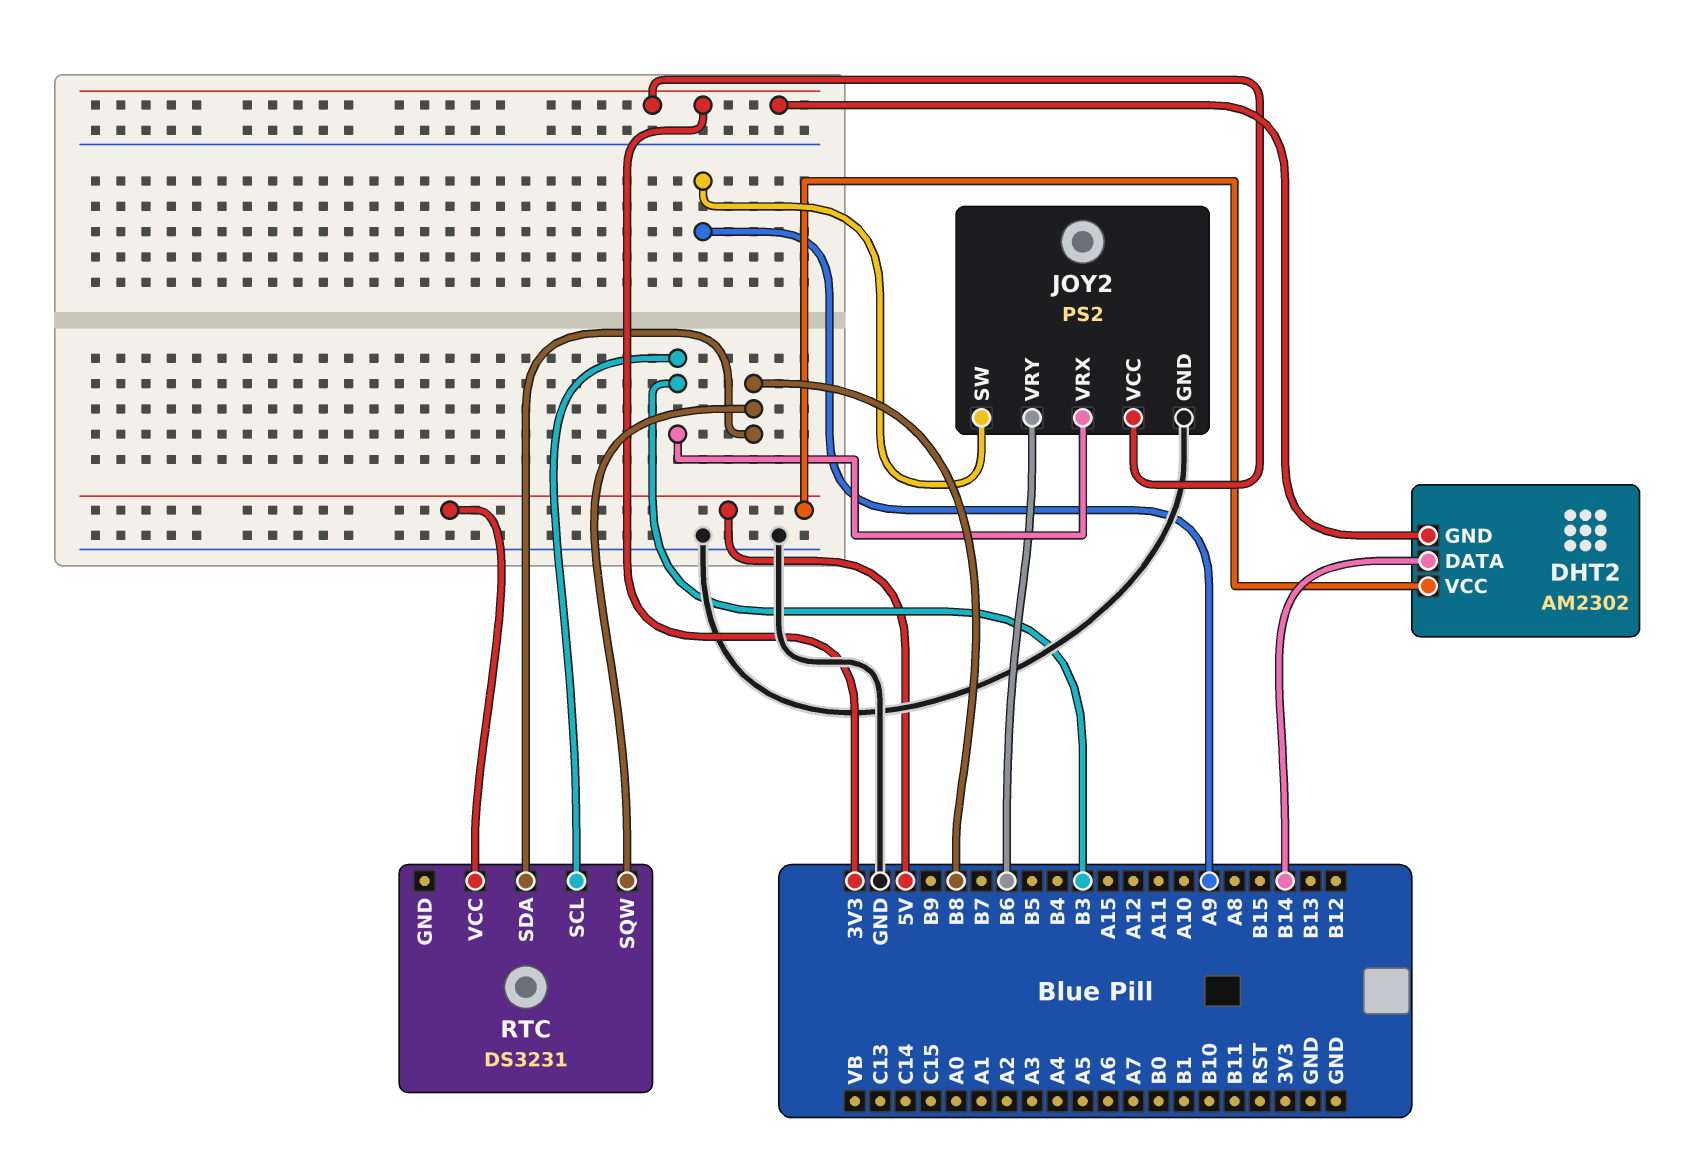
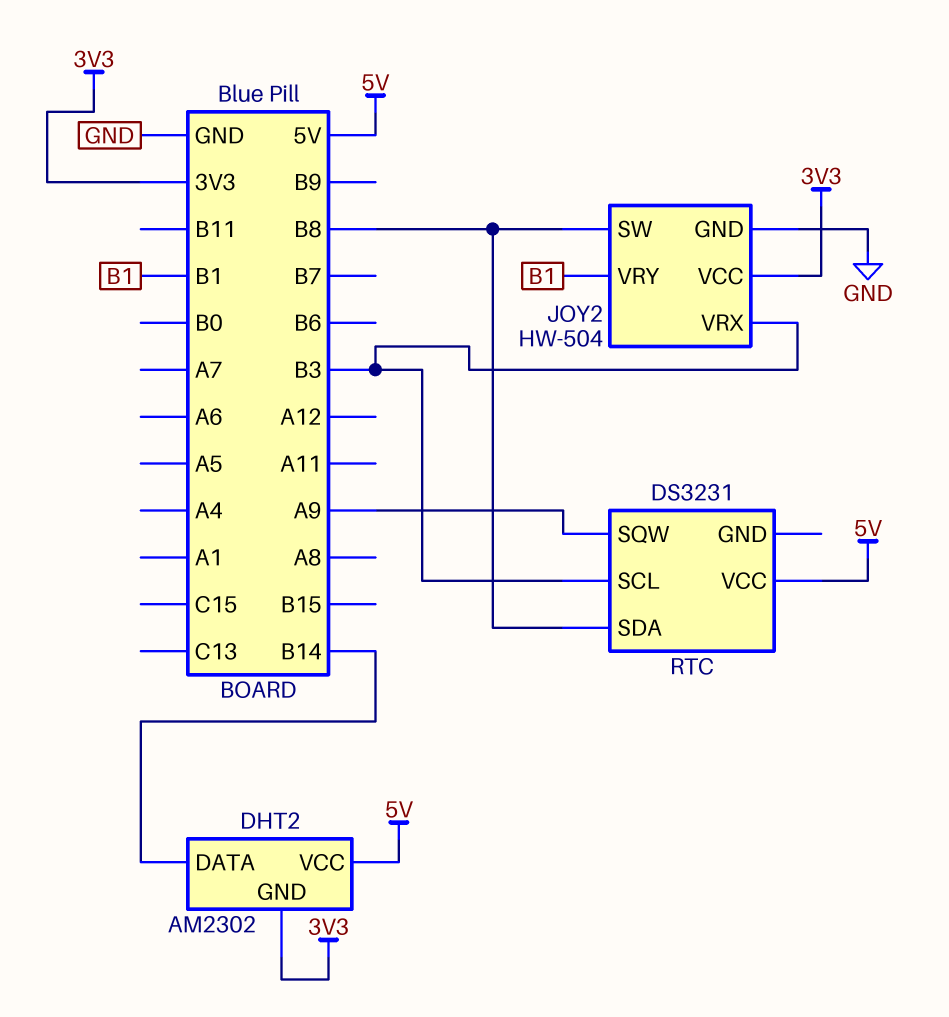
JOY2: PS2 -> HW-504
JOY2 pin SW: A9 -> B8
JOY2 pin VRY: B6 -> B1
RTC pin SQW: B8 -> A9

